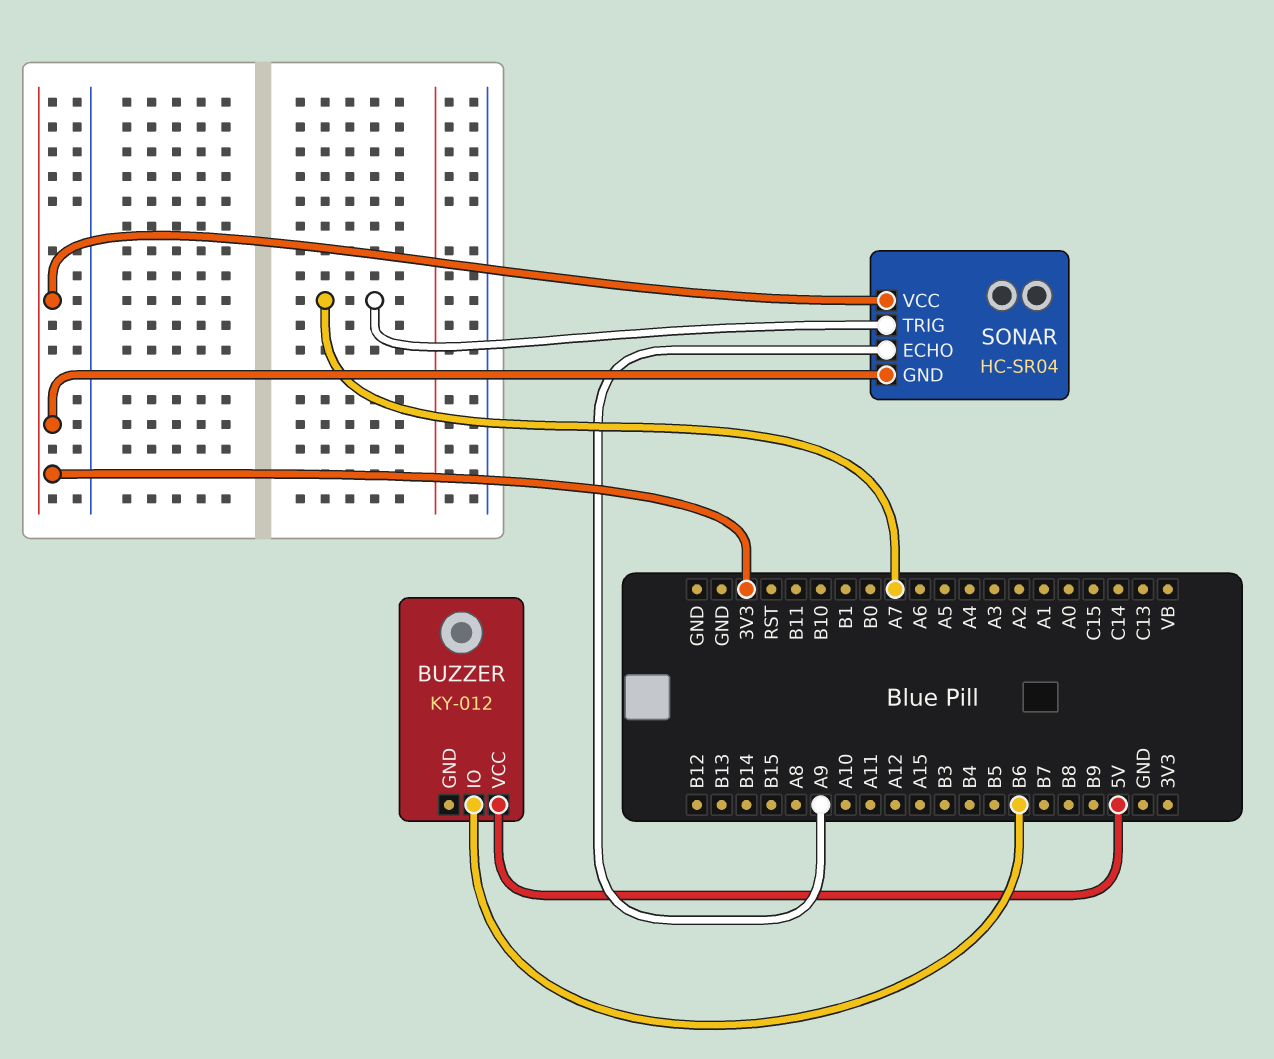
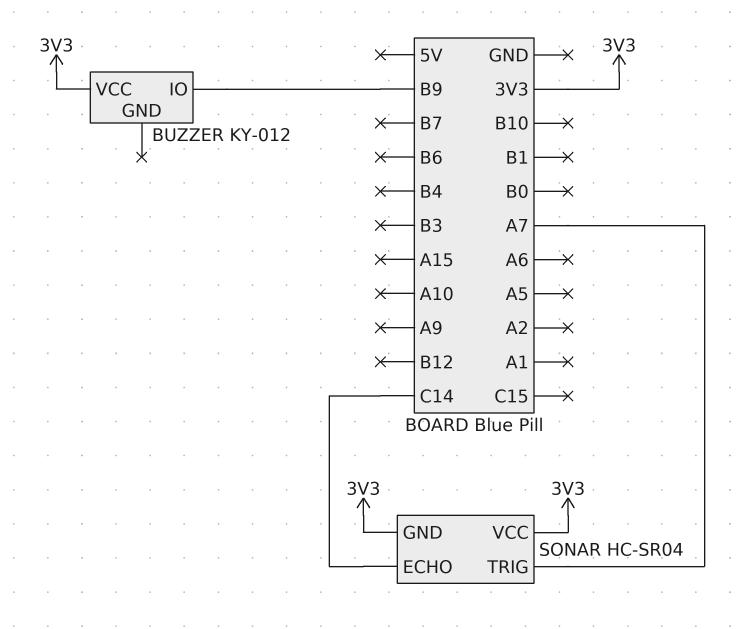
BUZZER pin IO: B6 -> B9
BUZZER pin VCC: 5V -> 3V3
SONAR pin ECHO: A9 -> C14

